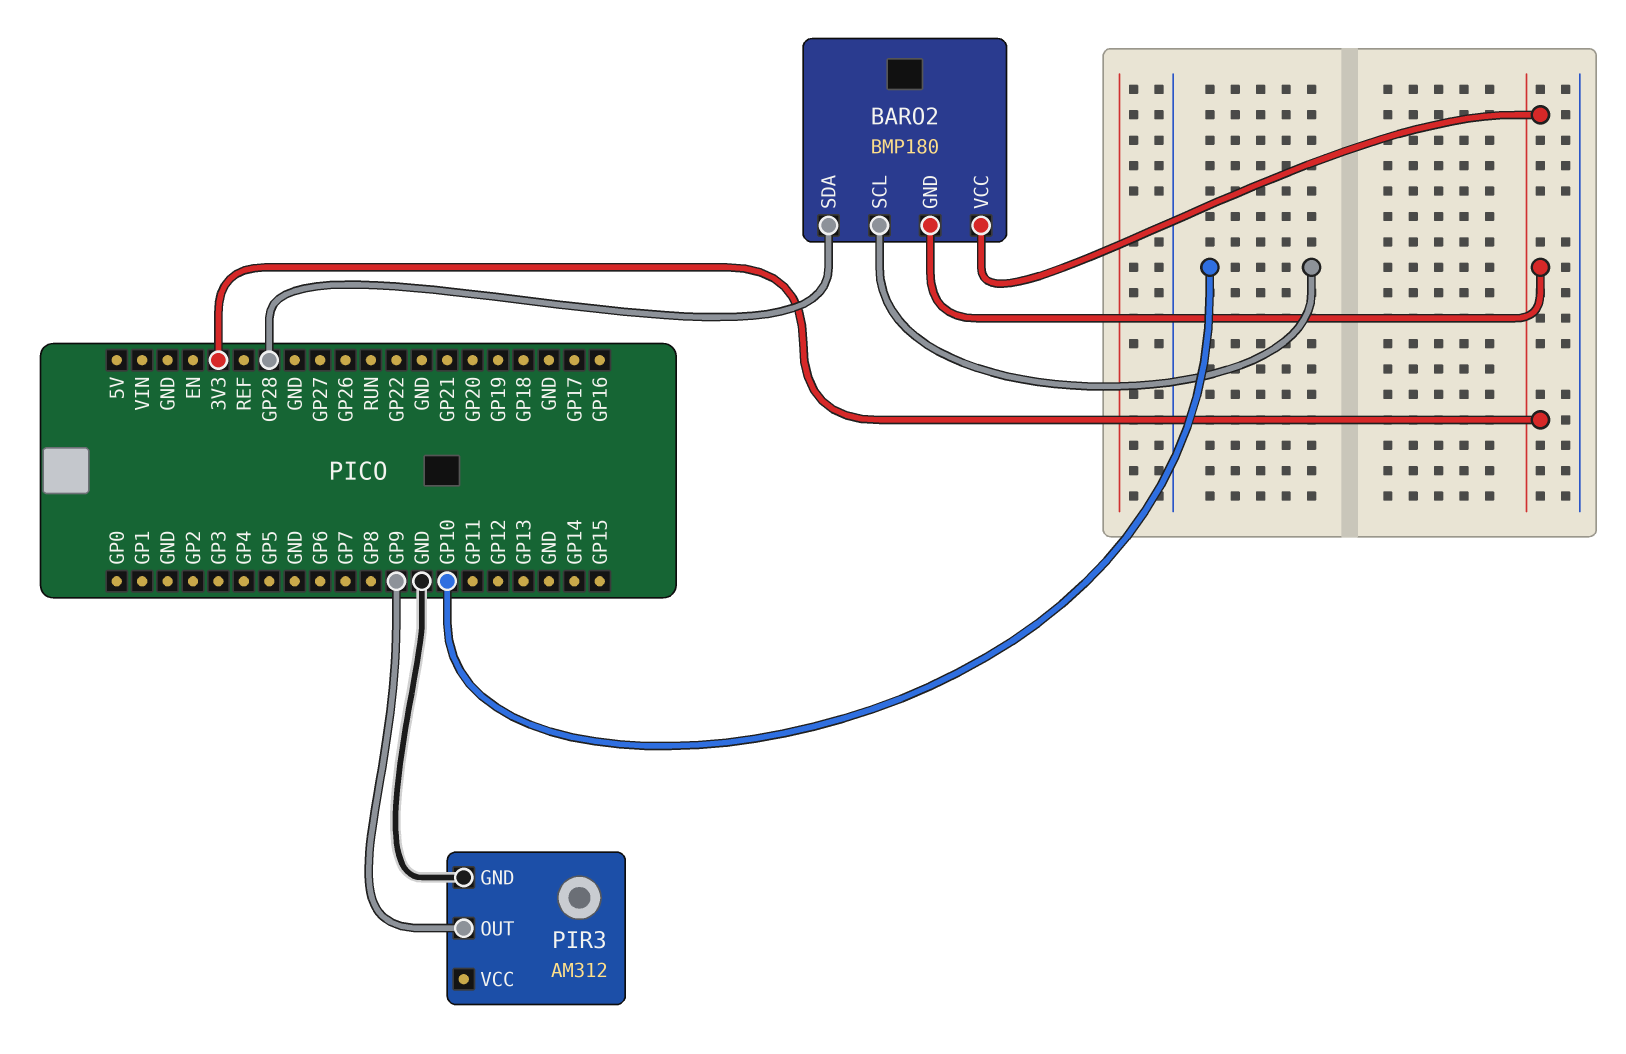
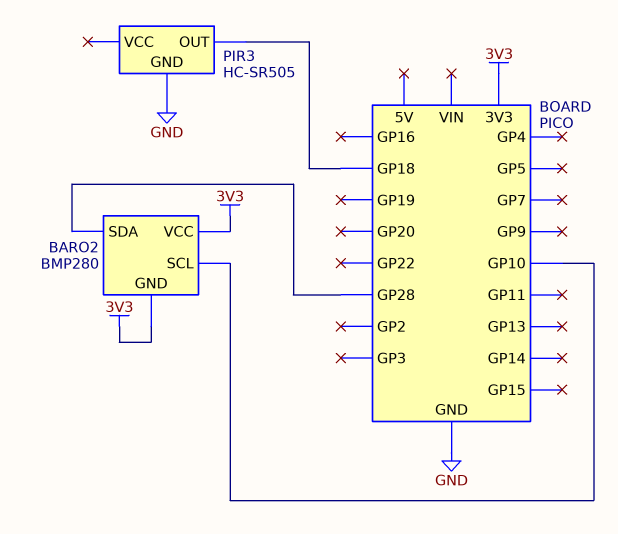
BARO2: BMP180 -> BMP280
PIR3: AM312 -> HC-SR505
PIR3 pin OUT: GP9 -> GP18

